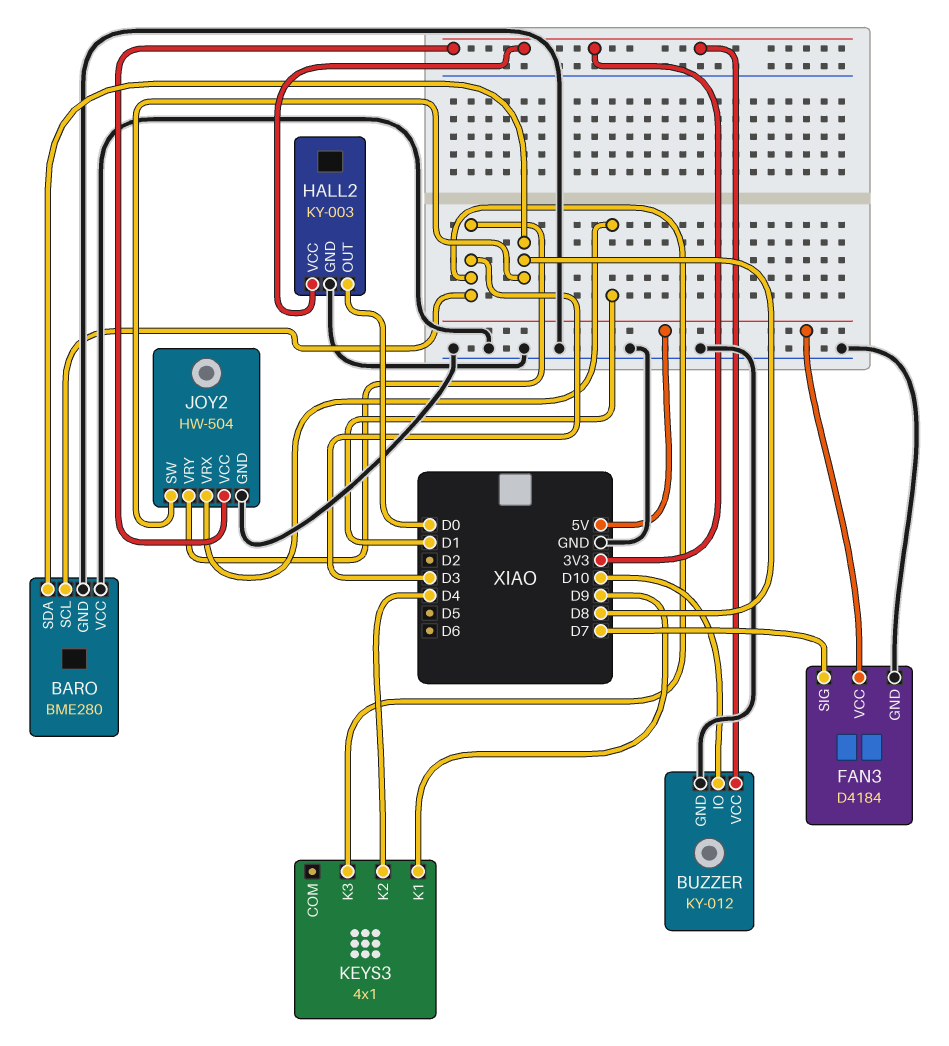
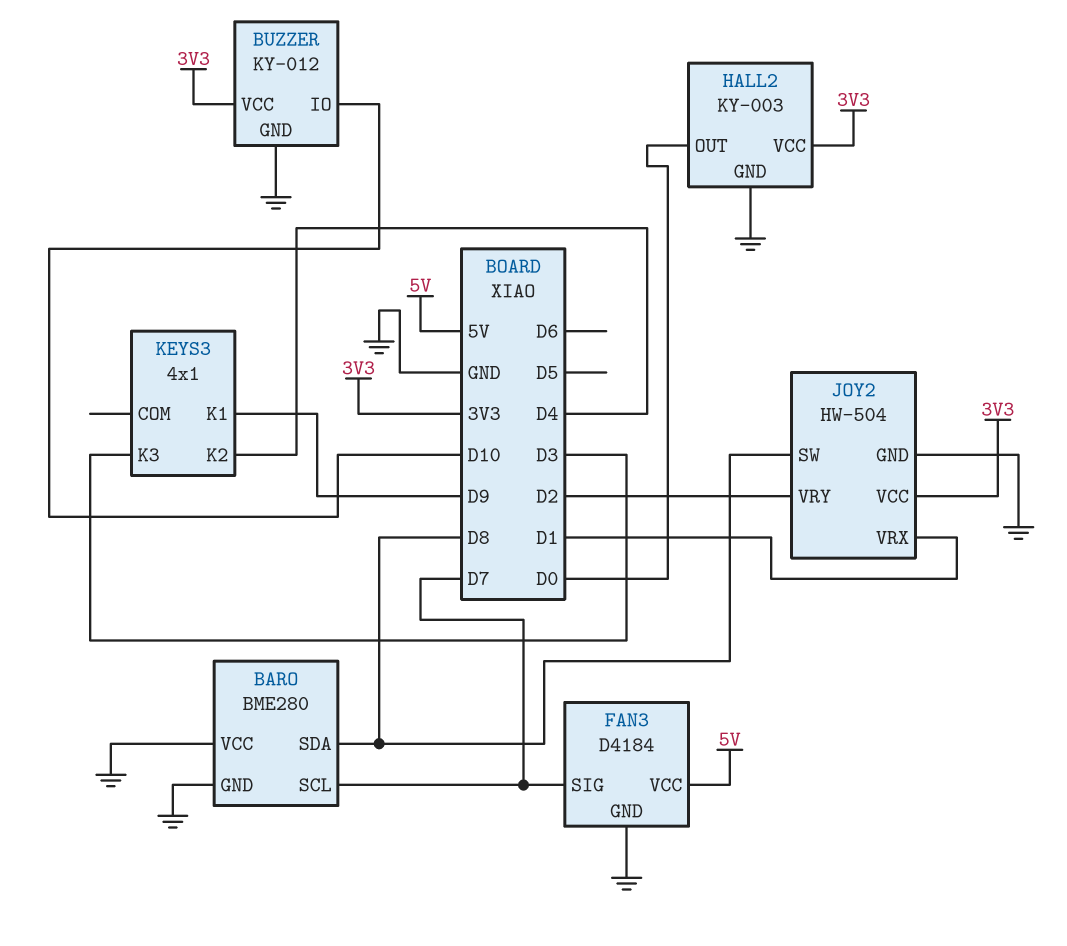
BARO pin SCL: D3 -> D7
JOY2 pin VRY: D3 -> D2

